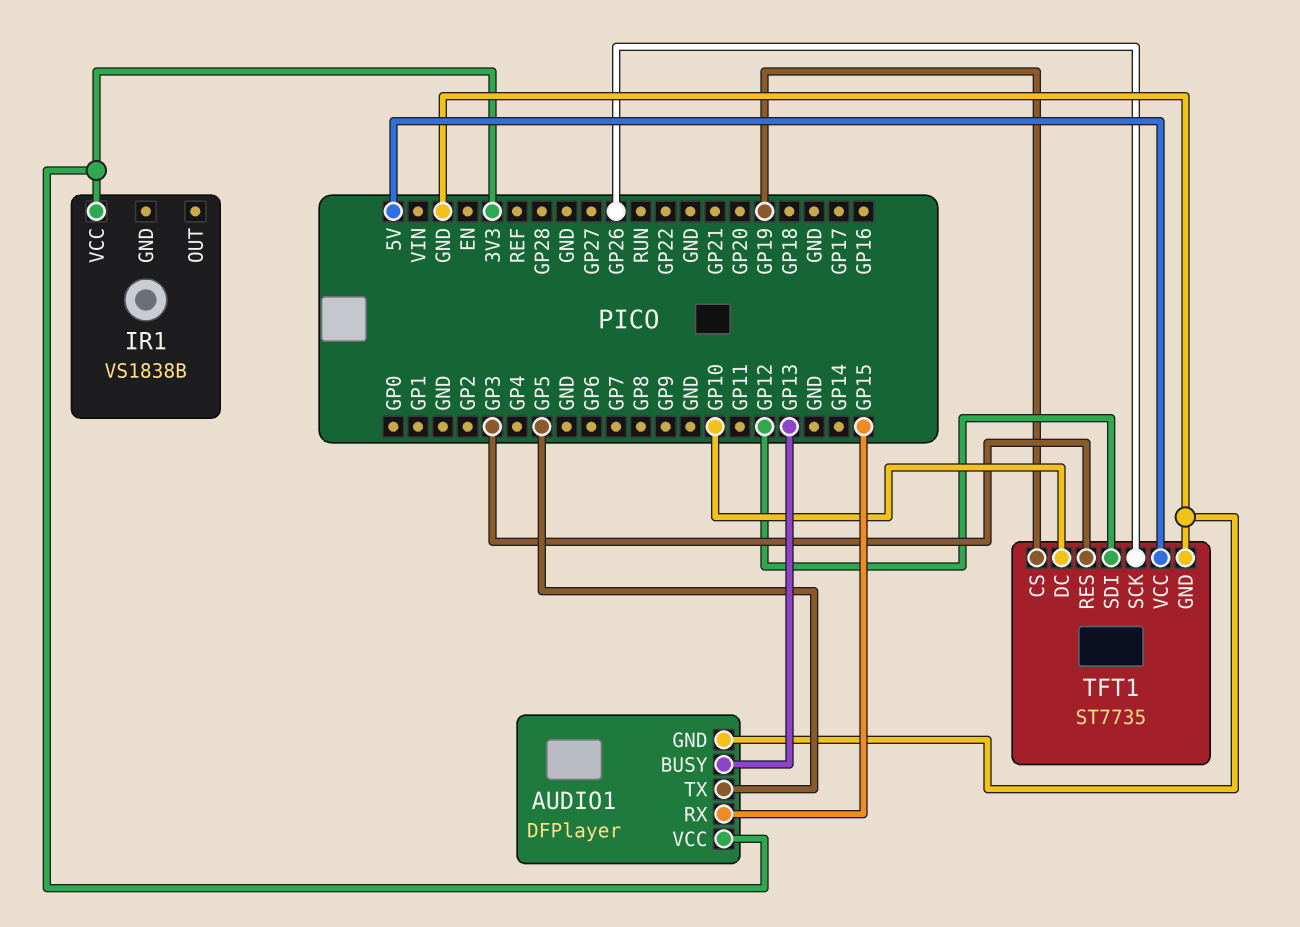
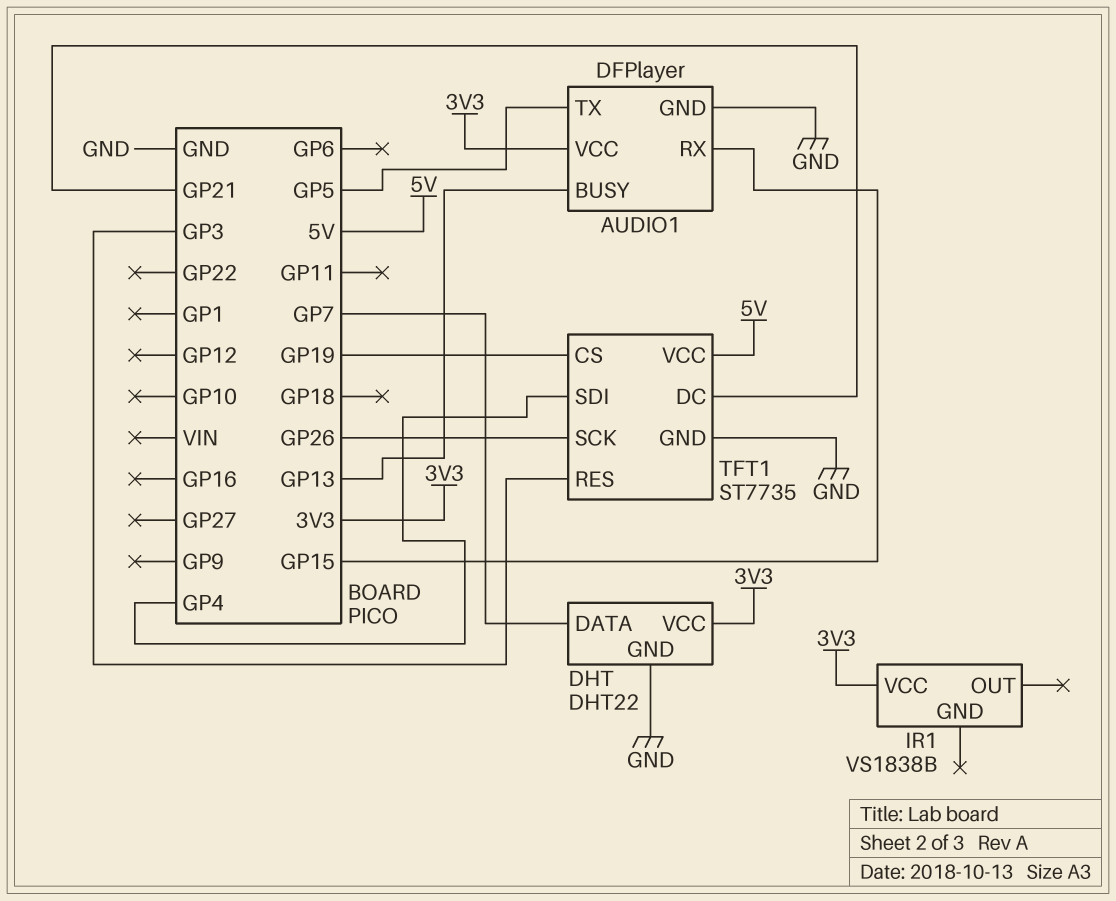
DHT: none -> DHT22
DHT pin DATA: none -> GP7
DHT pin GND: none -> GND
DHT pin VCC: none -> 3V3
TFT1 pin DC: GP10 -> GP21
TFT1 pin SDI: GP12 -> GP4

